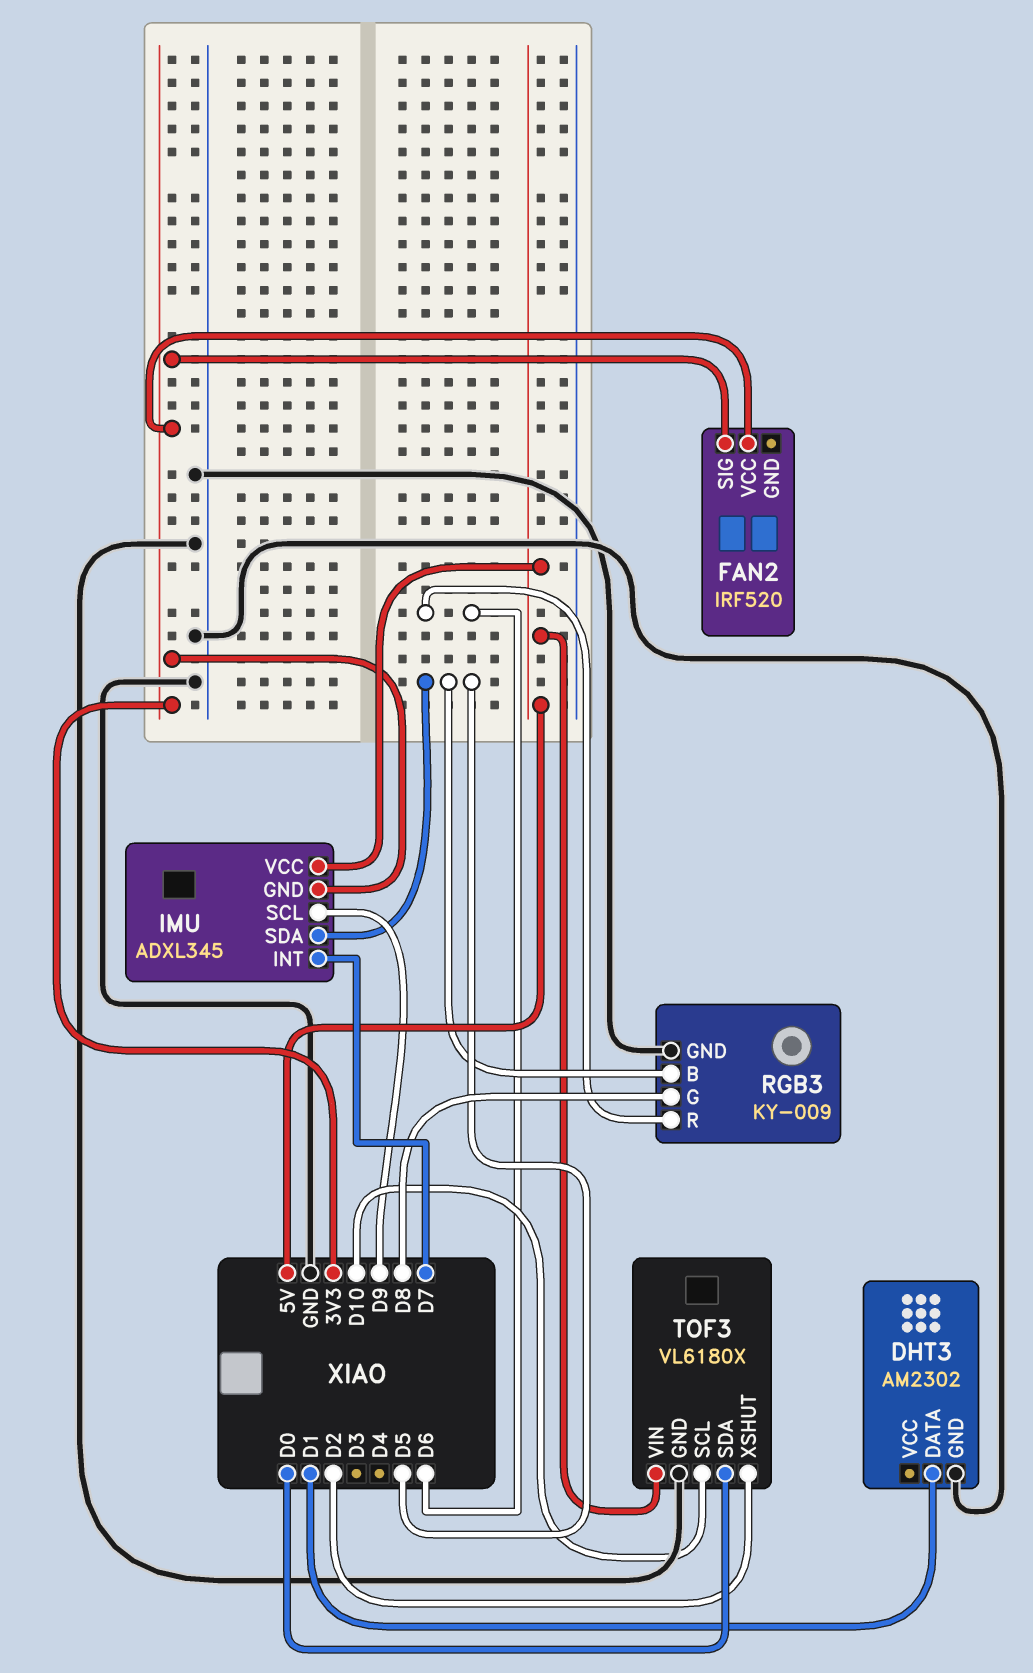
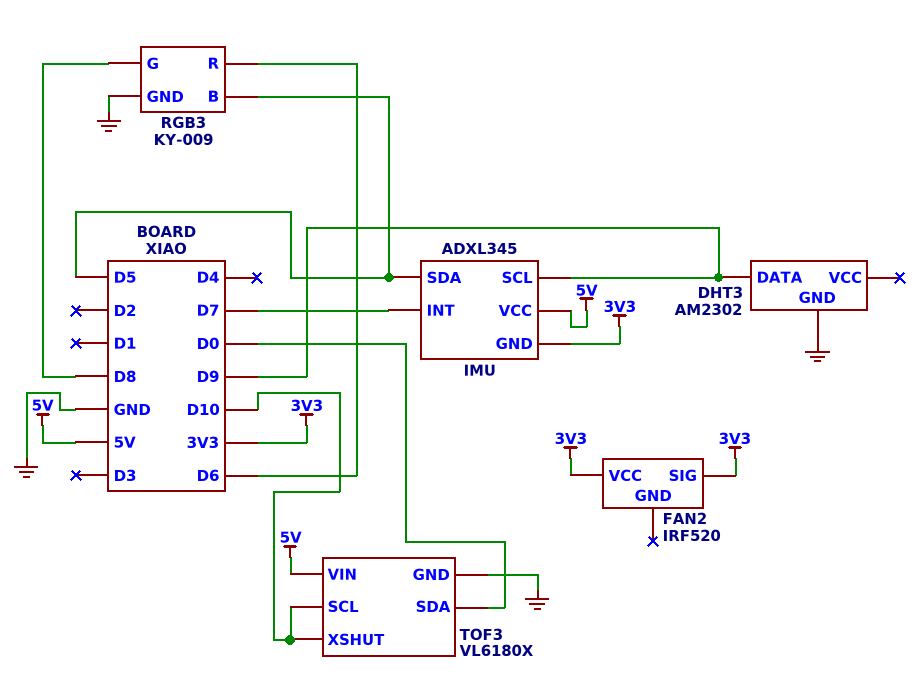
DHT3 pin DATA: D1 -> D9
TOF3 pin XSHUT: D2 -> D10

